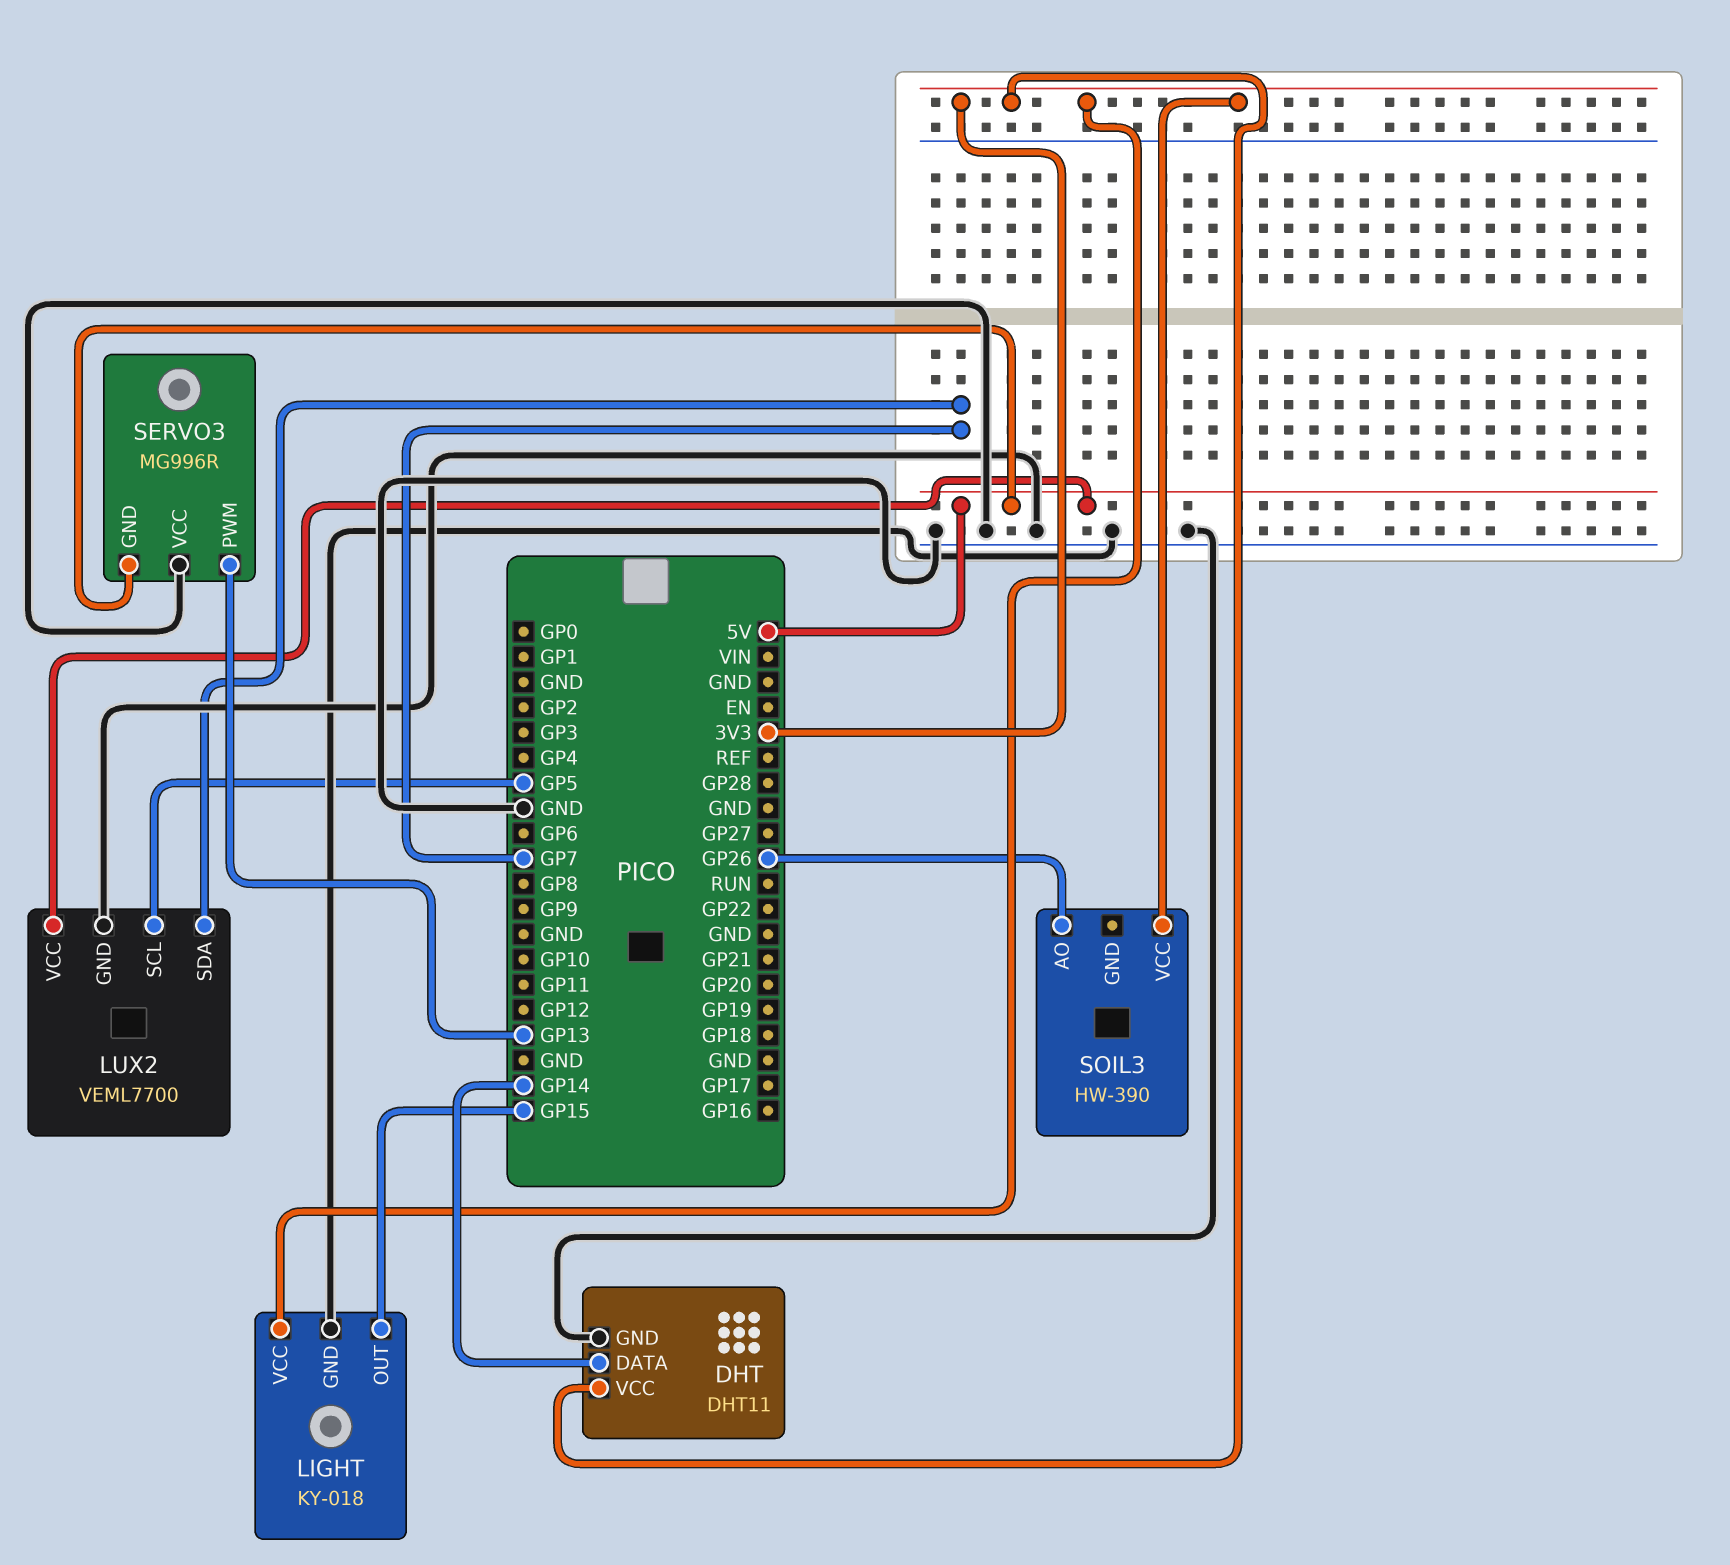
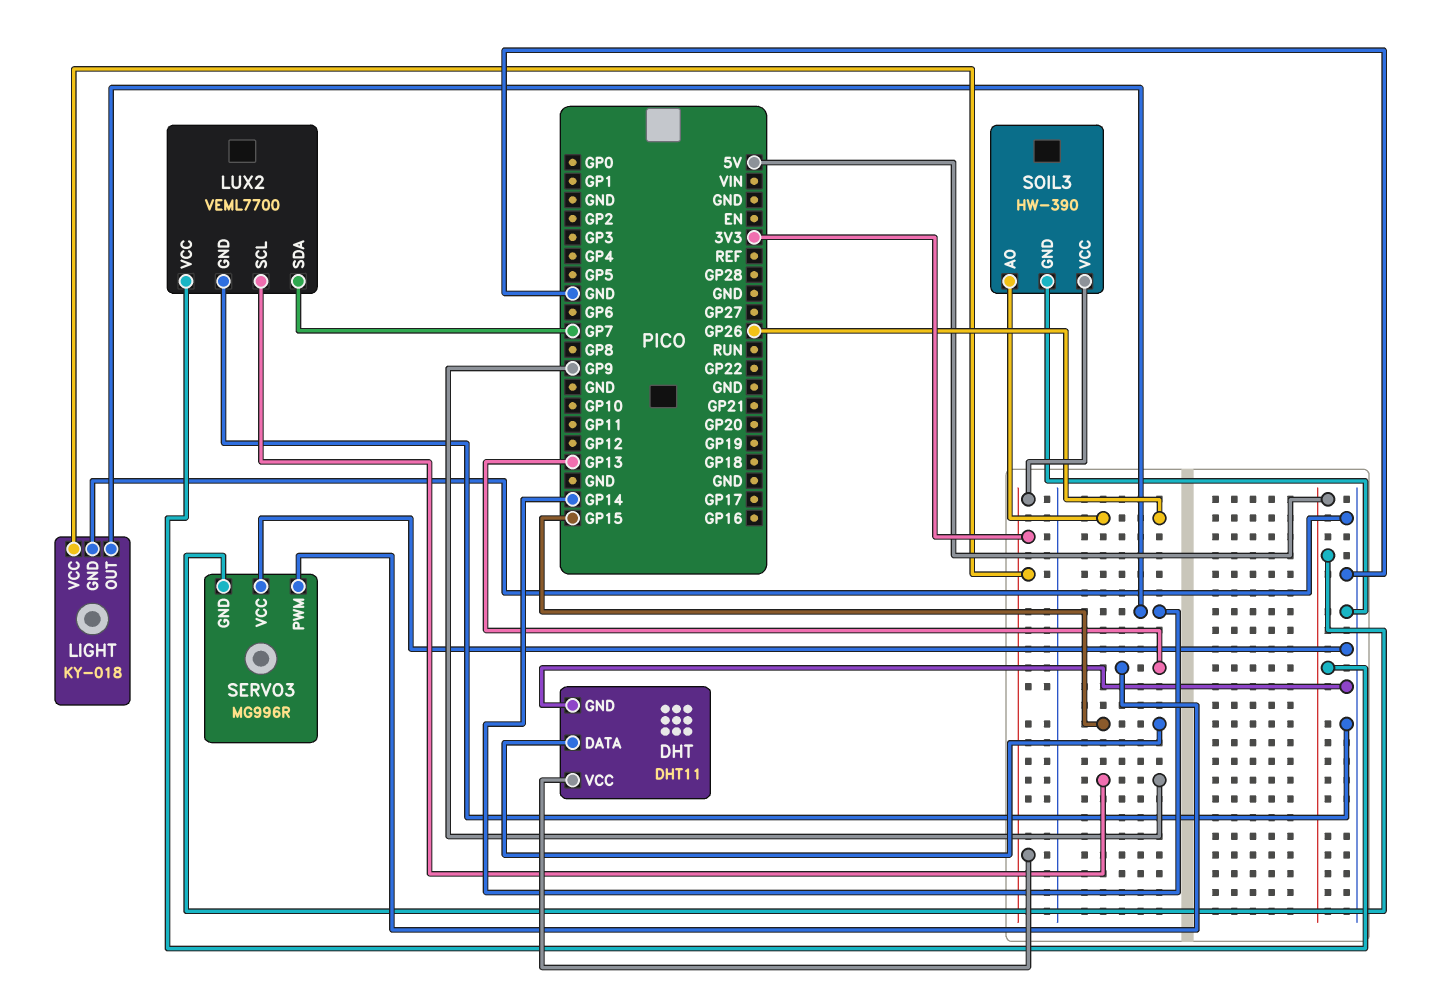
DHT pin DATA: GP14 -> GP15
LIGHT pin OUT: GP15 -> GP14
LUX2 pin SCL: GP5 -> GP9
SOIL3 pin GND: none -> GND

